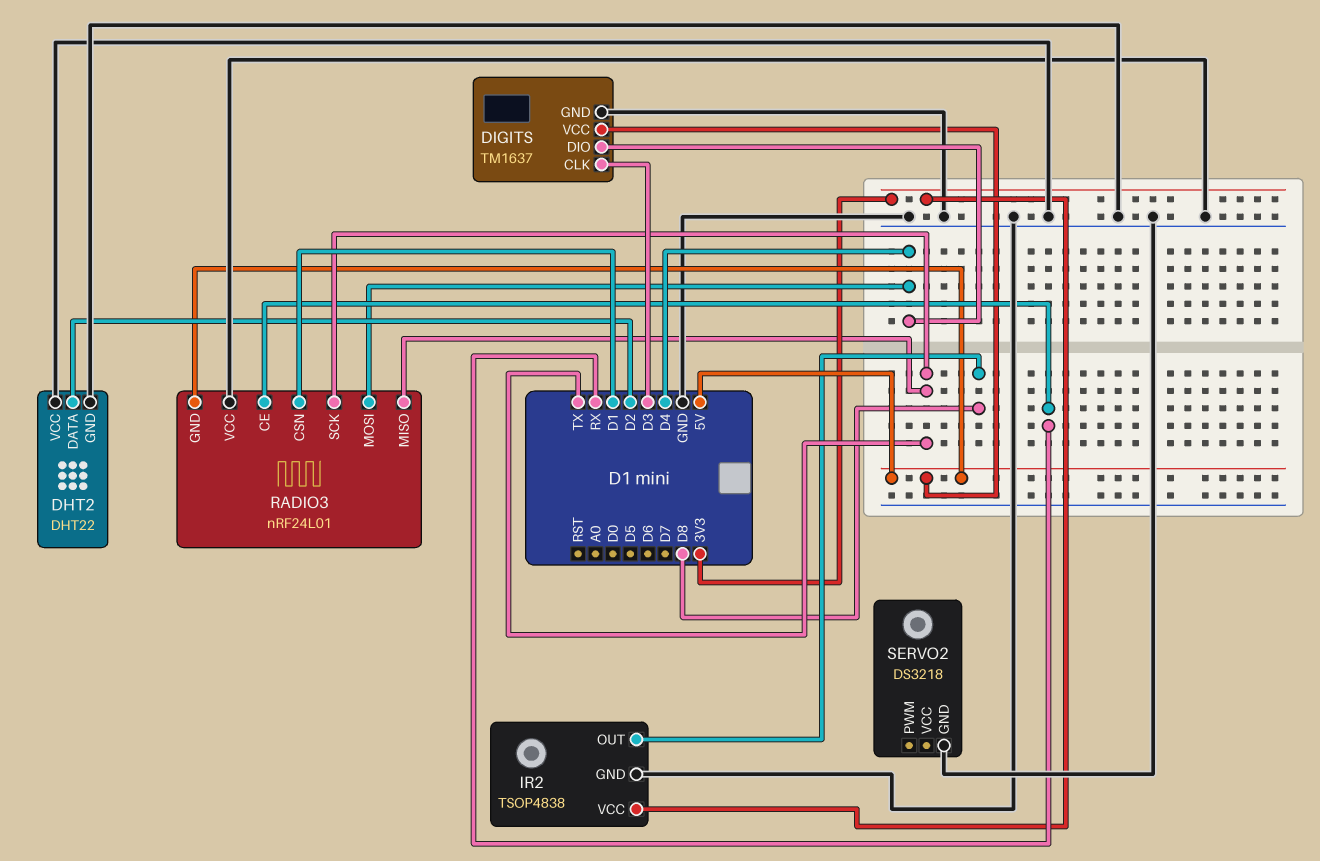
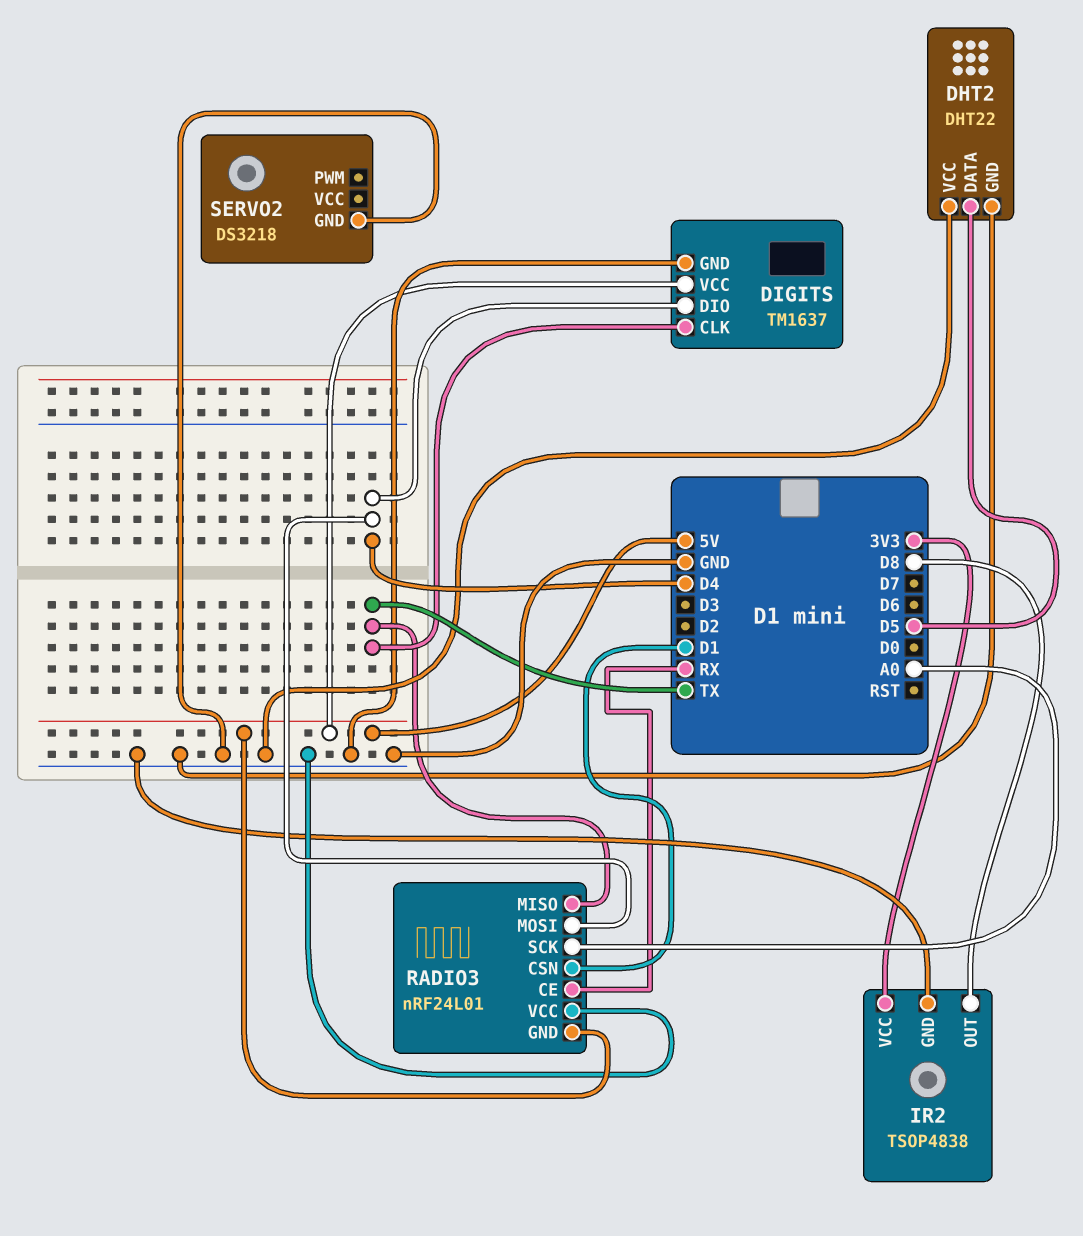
DHT2 pin DATA: D2 -> D5
DIGITS pin CLK: D3 -> TX
RADIO3 pin SCK: TX -> A0

